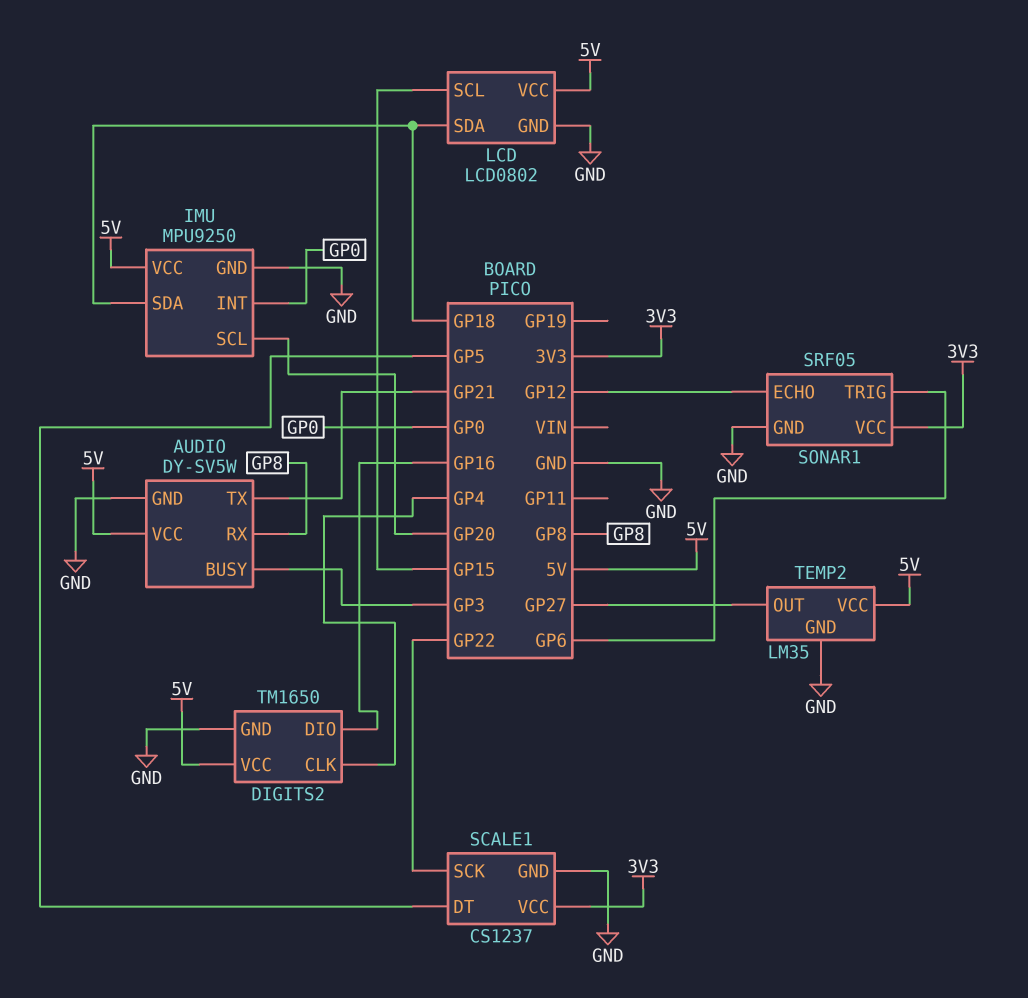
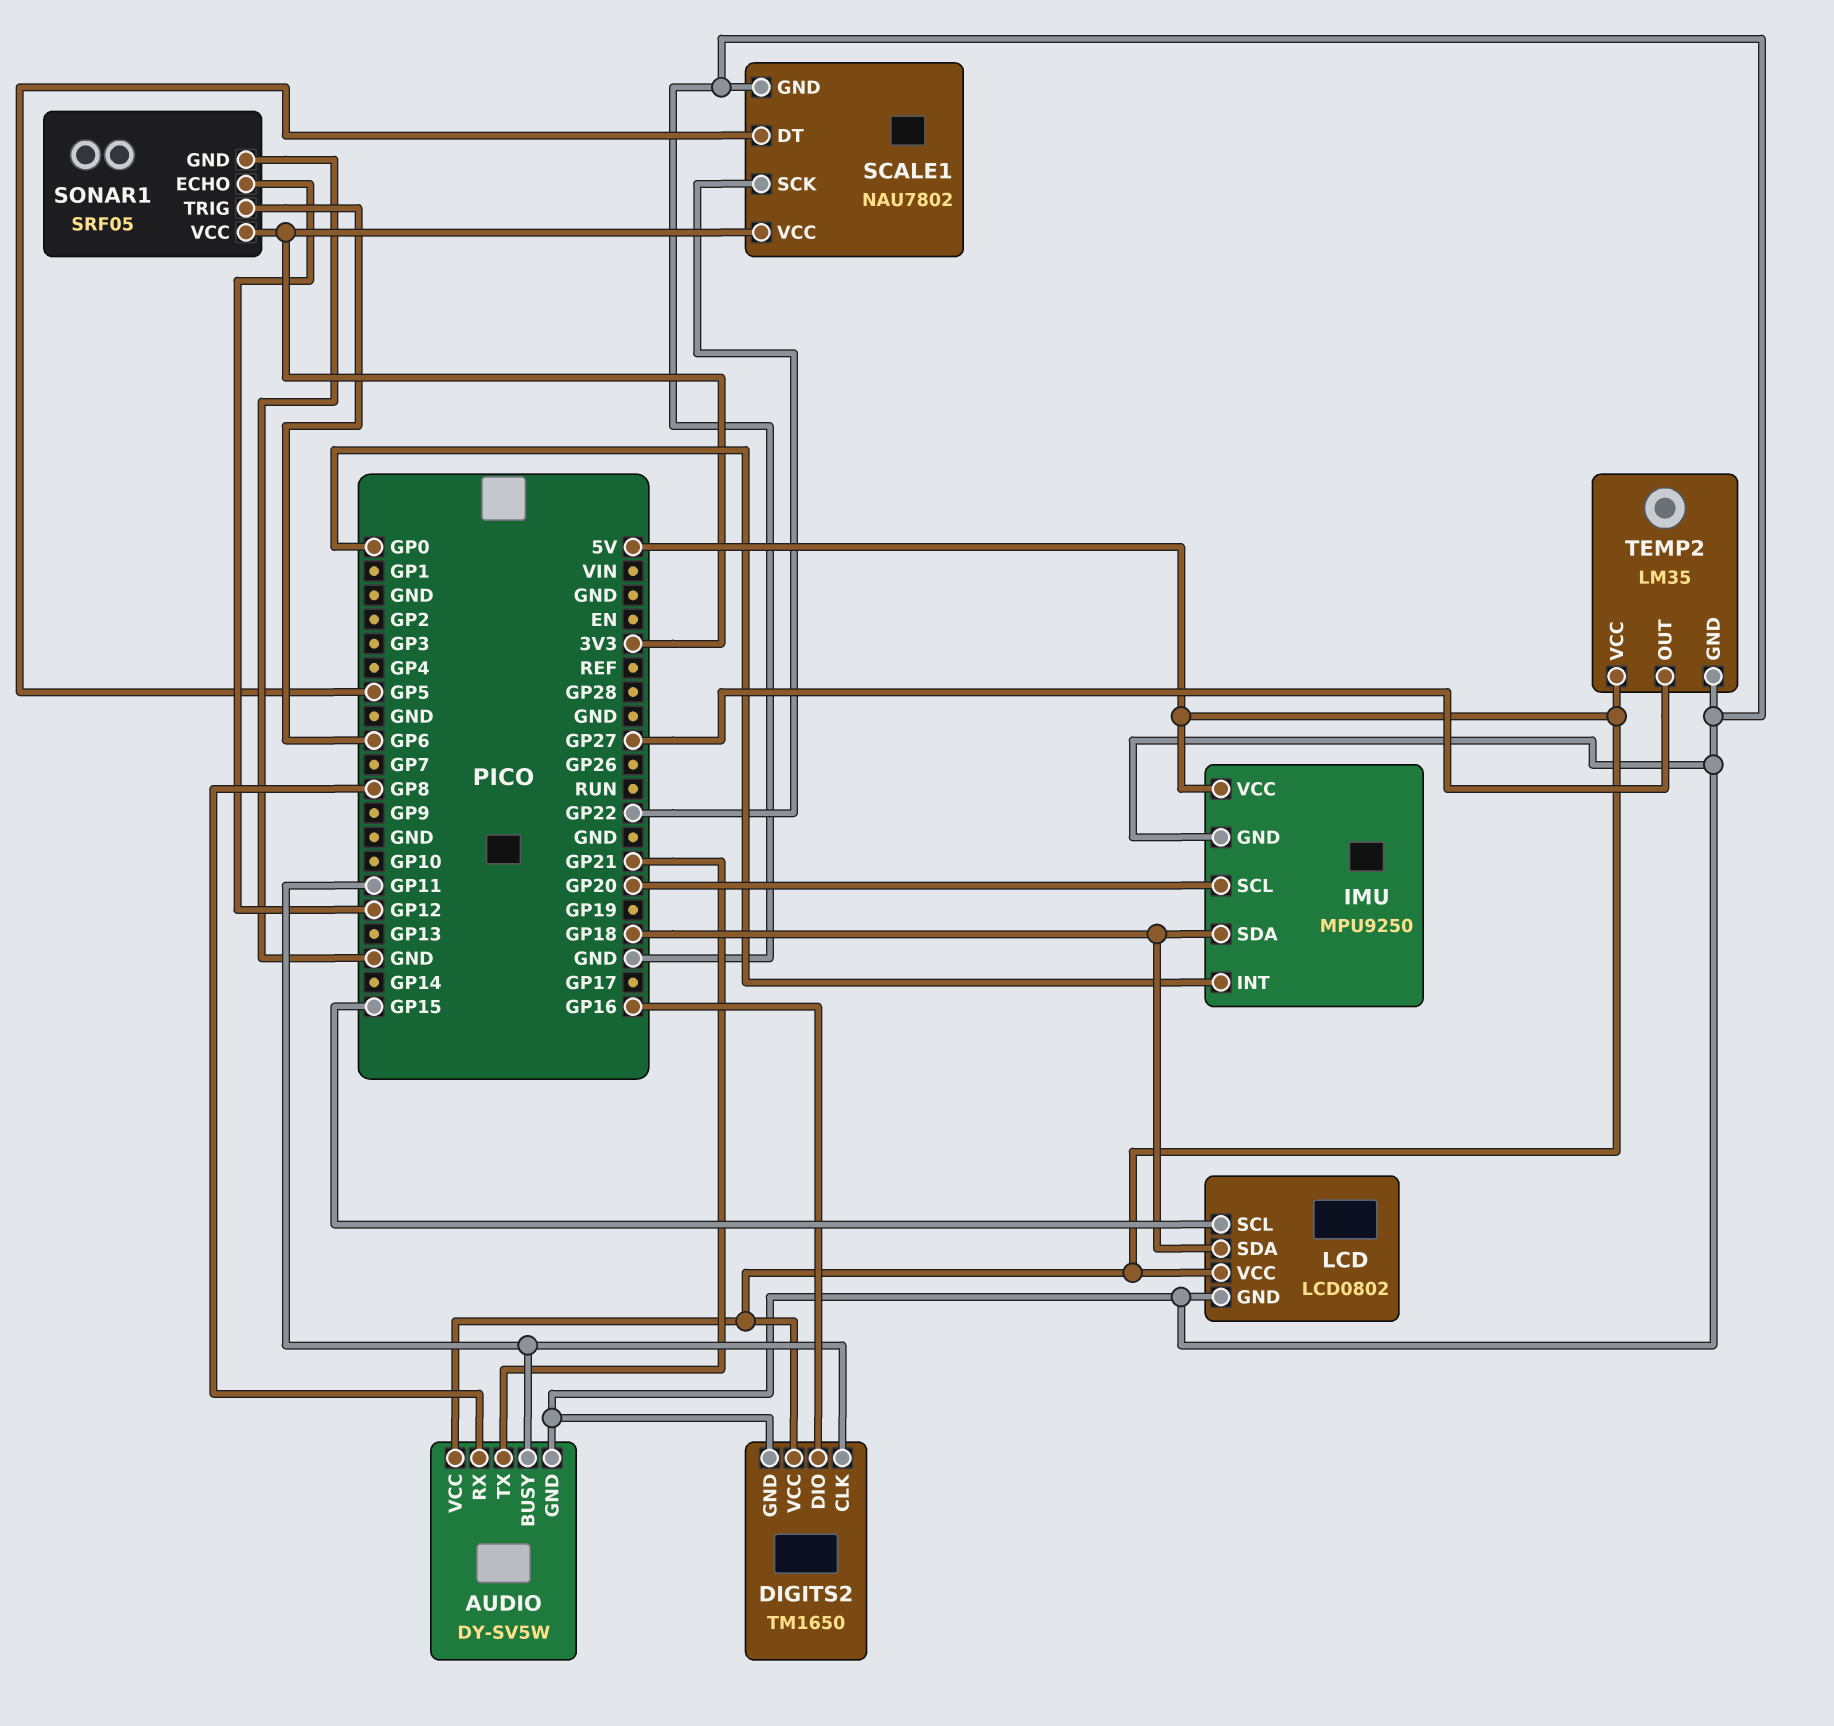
AUDIO pin BUSY: GP3 -> GP11
DIGITS2 pin CLK: GP4 -> GP11
SCALE1: CS1237 -> NAU7802

